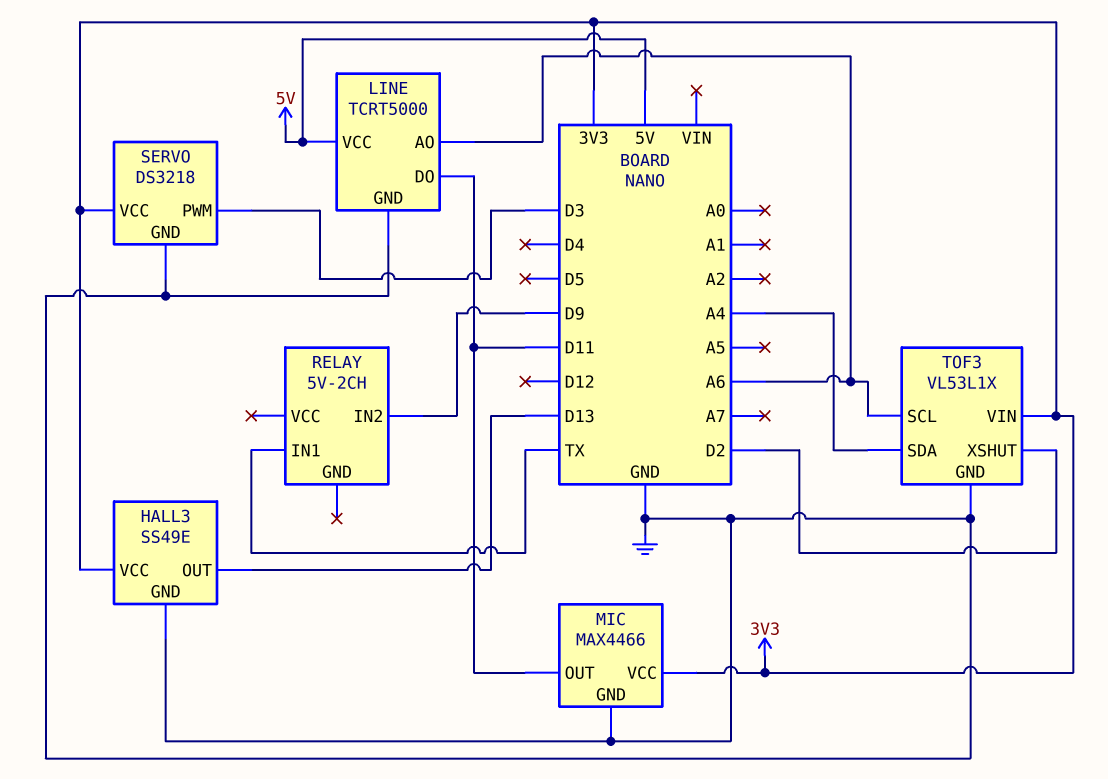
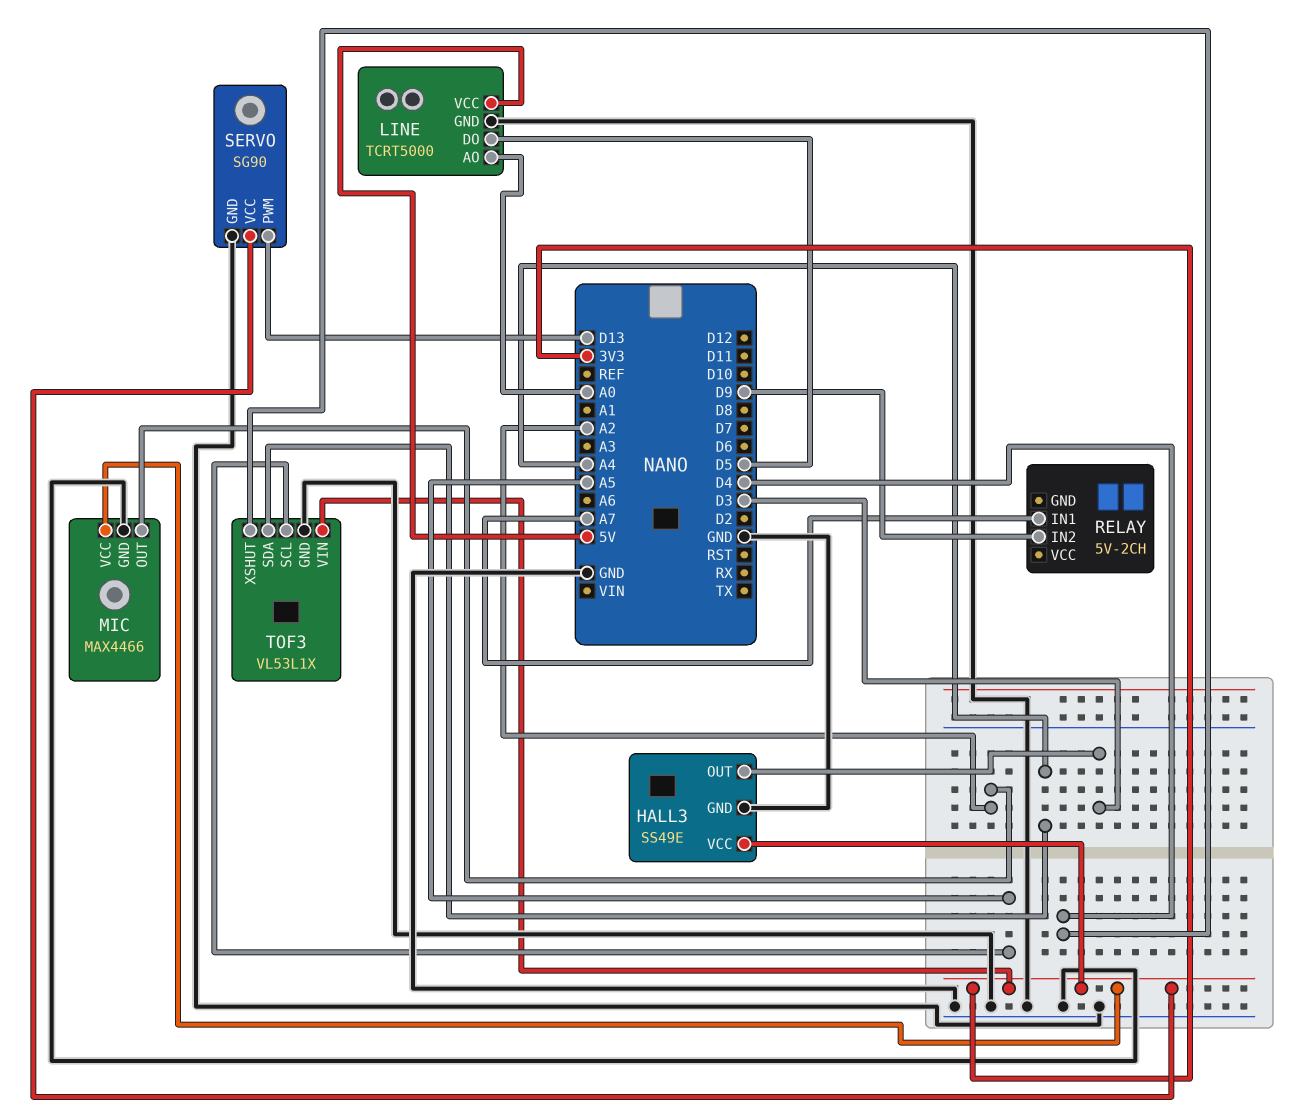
HALL3 pin OUT: D13 -> D3
LINE pin AO: A6 -> A0
LINE pin DO: D11 -> D5
MIC pin OUT: D11 -> A2
RELAY pin IN1: TX -> A7
SERVO: DS3218 -> SG90
SERVO pin PWM: D3 -> D13
TOF3 pin SCL: A6 -> A5
TOF3 pin XSHUT: D2 -> D4

